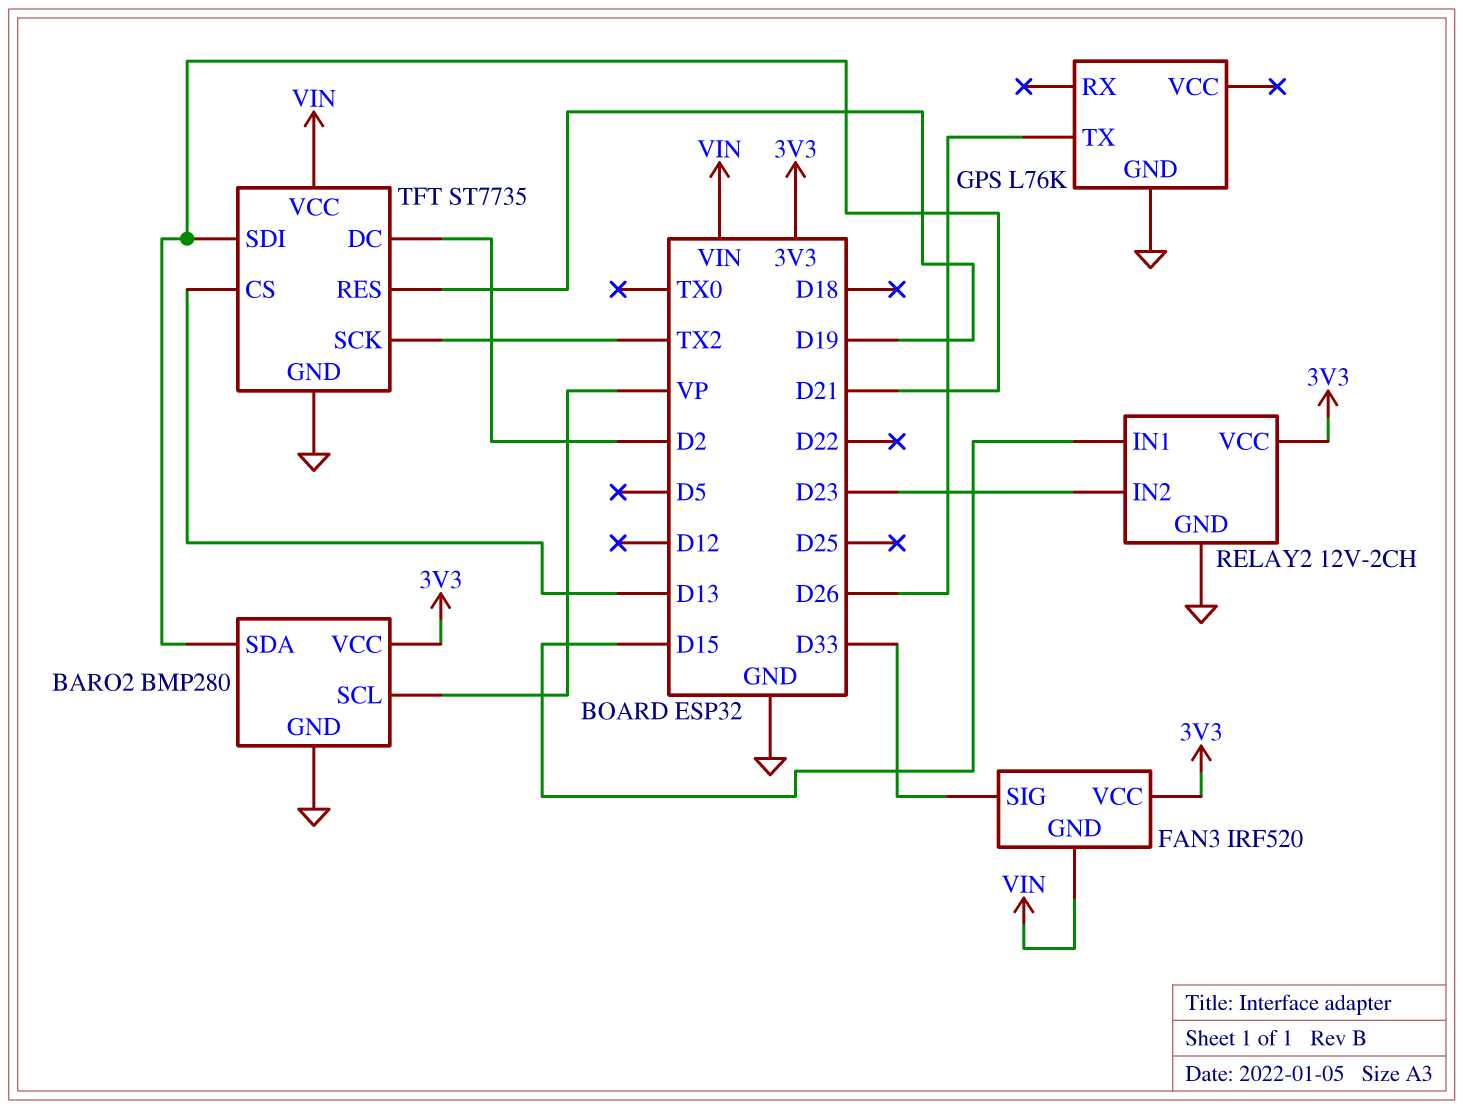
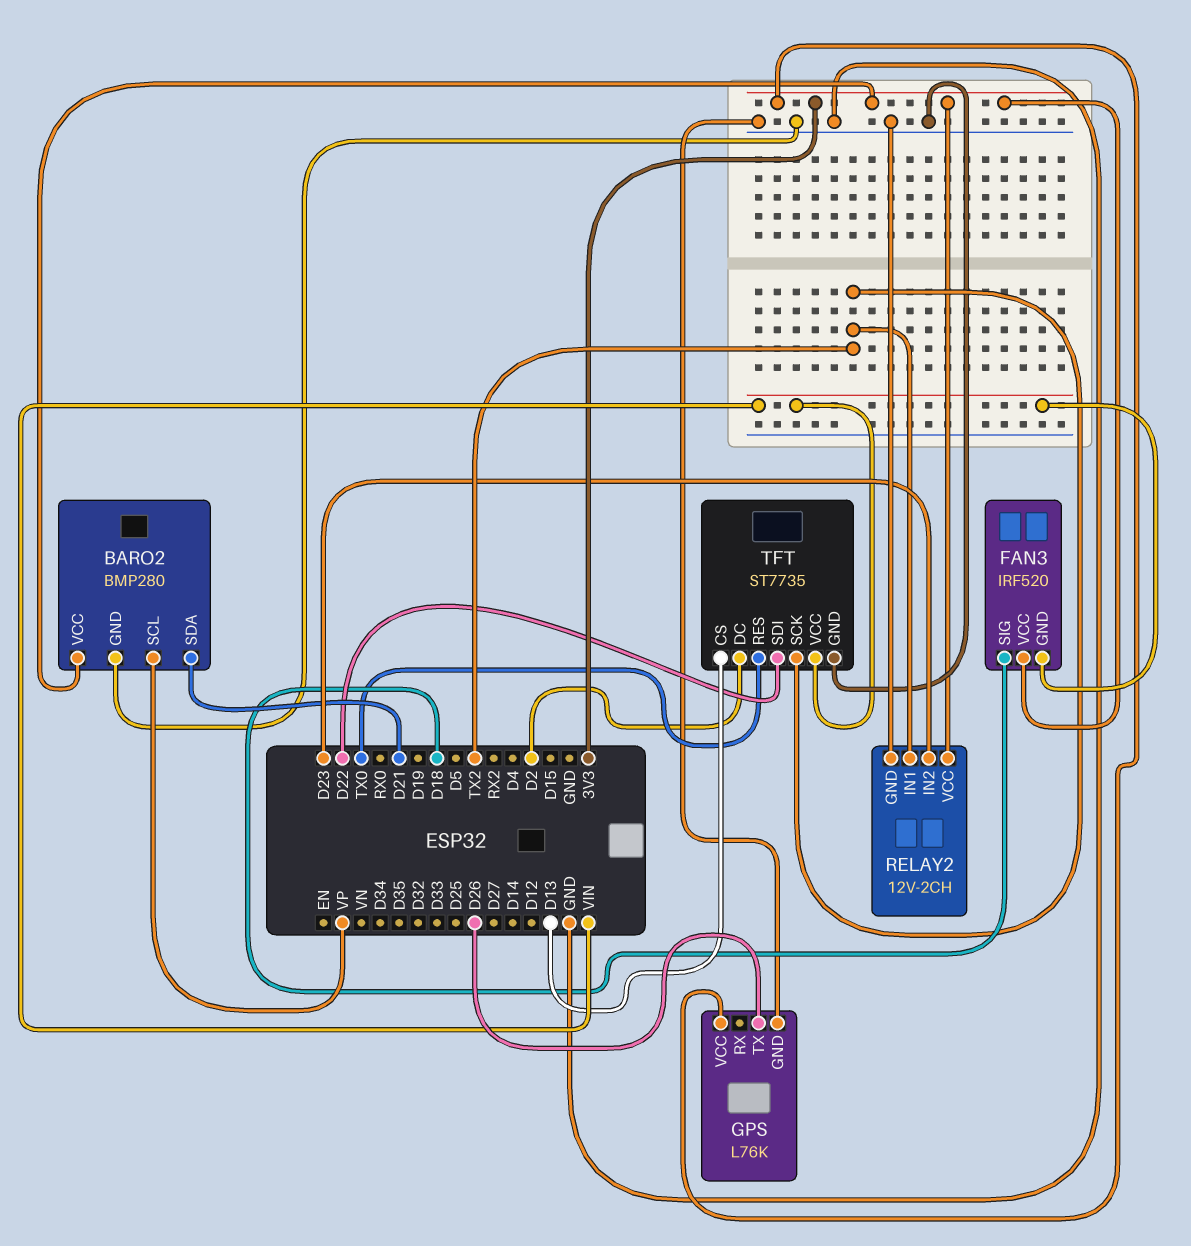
FAN3 pin SIG: D33 -> D18
GPS pin VCC: none -> 3V3
RELAY2 pin IN1: D15 -> TX2
TFT pin RES: D19 -> TX0
TFT pin SDI: D21 -> D22

